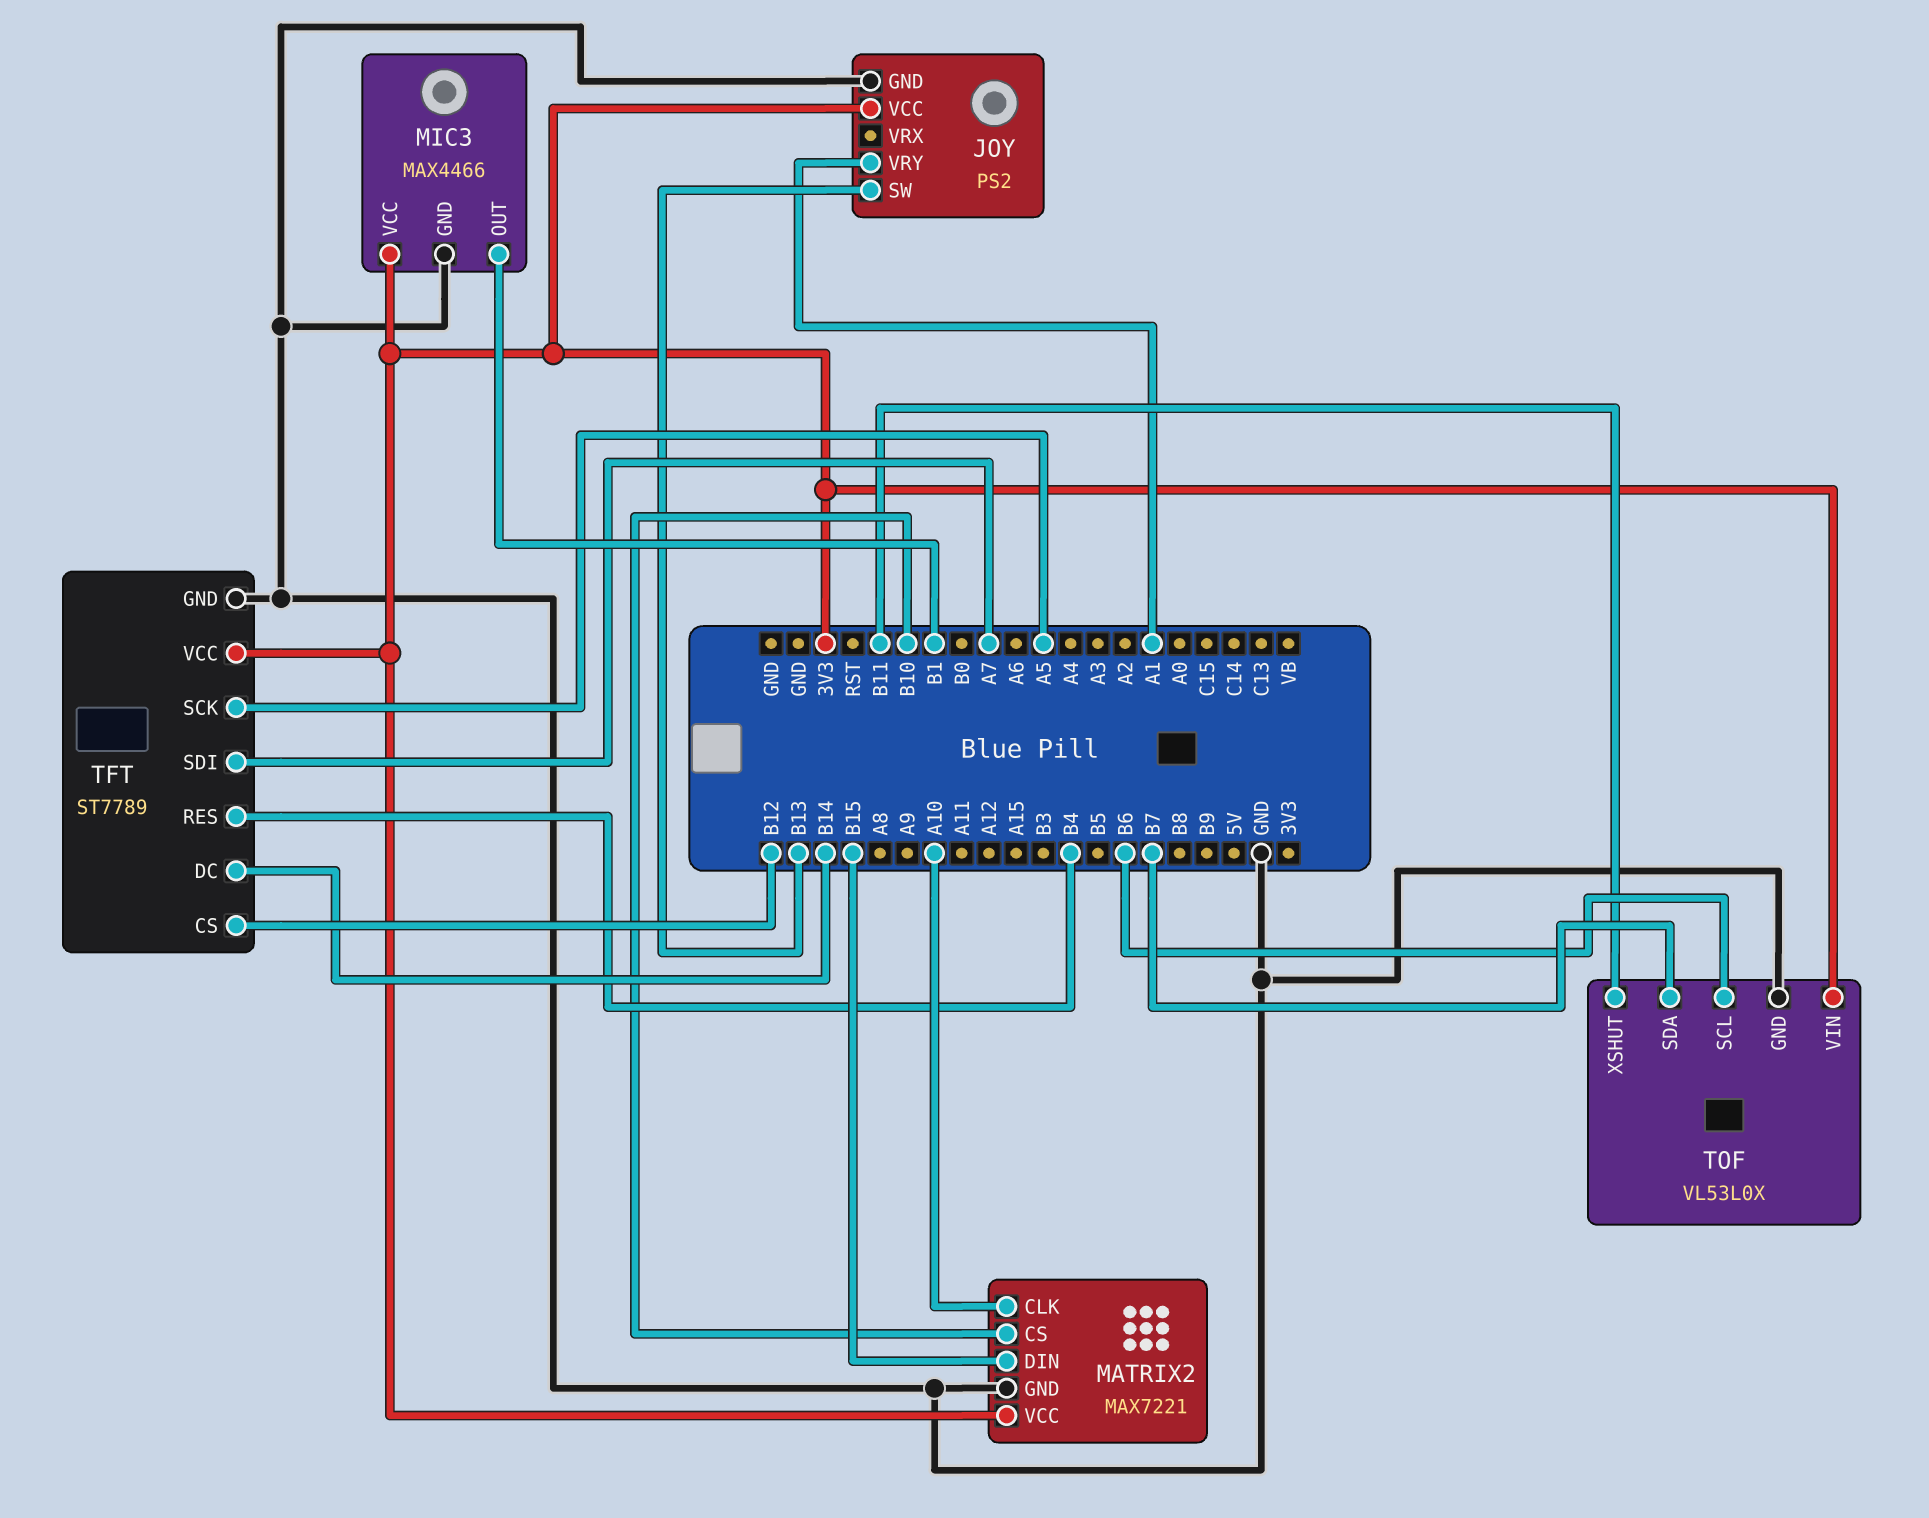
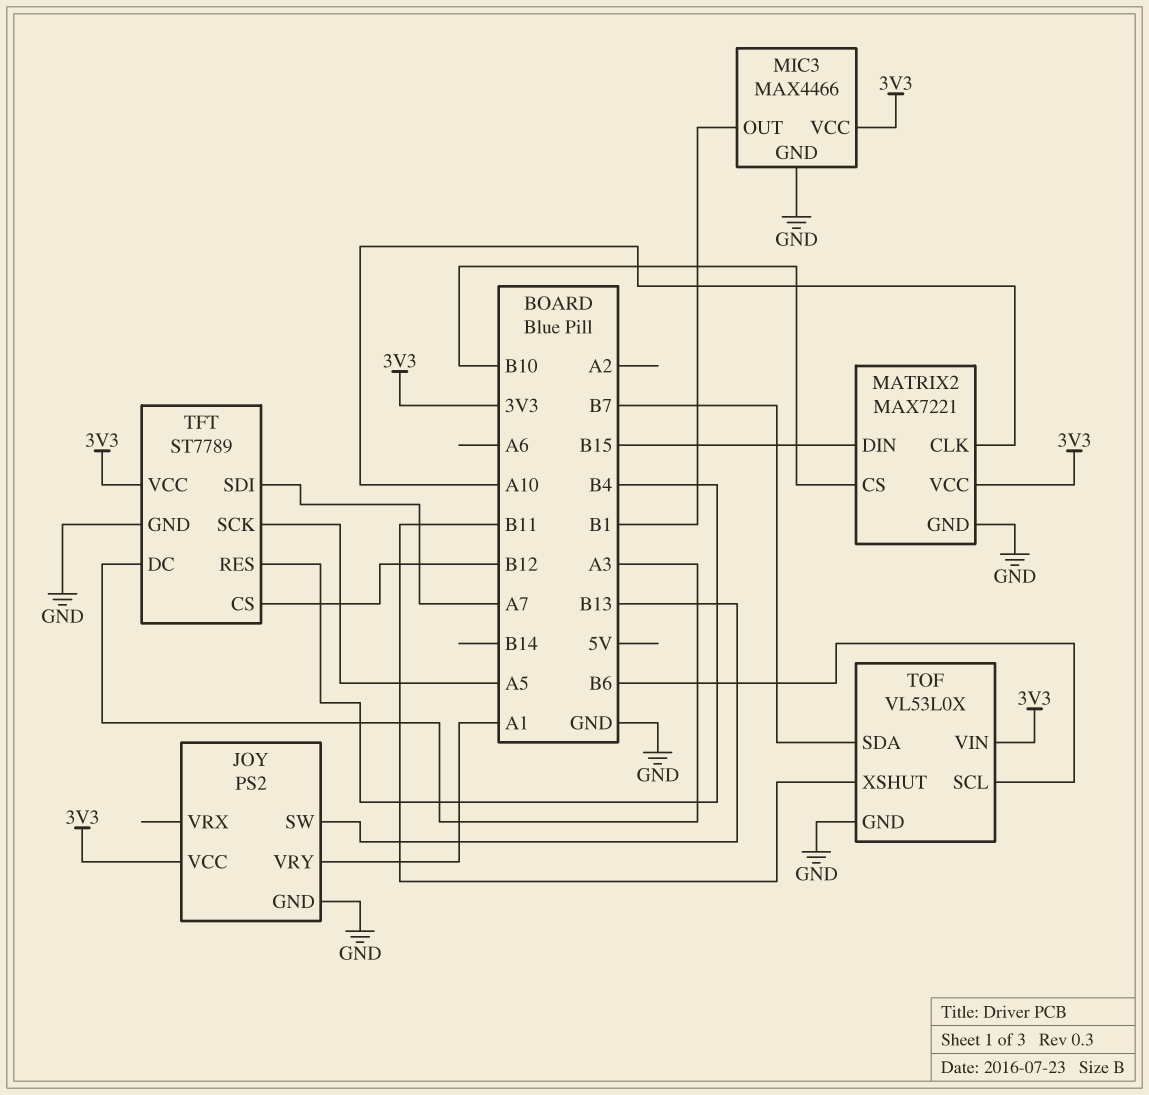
TFT pin DC: B14 -> A3

